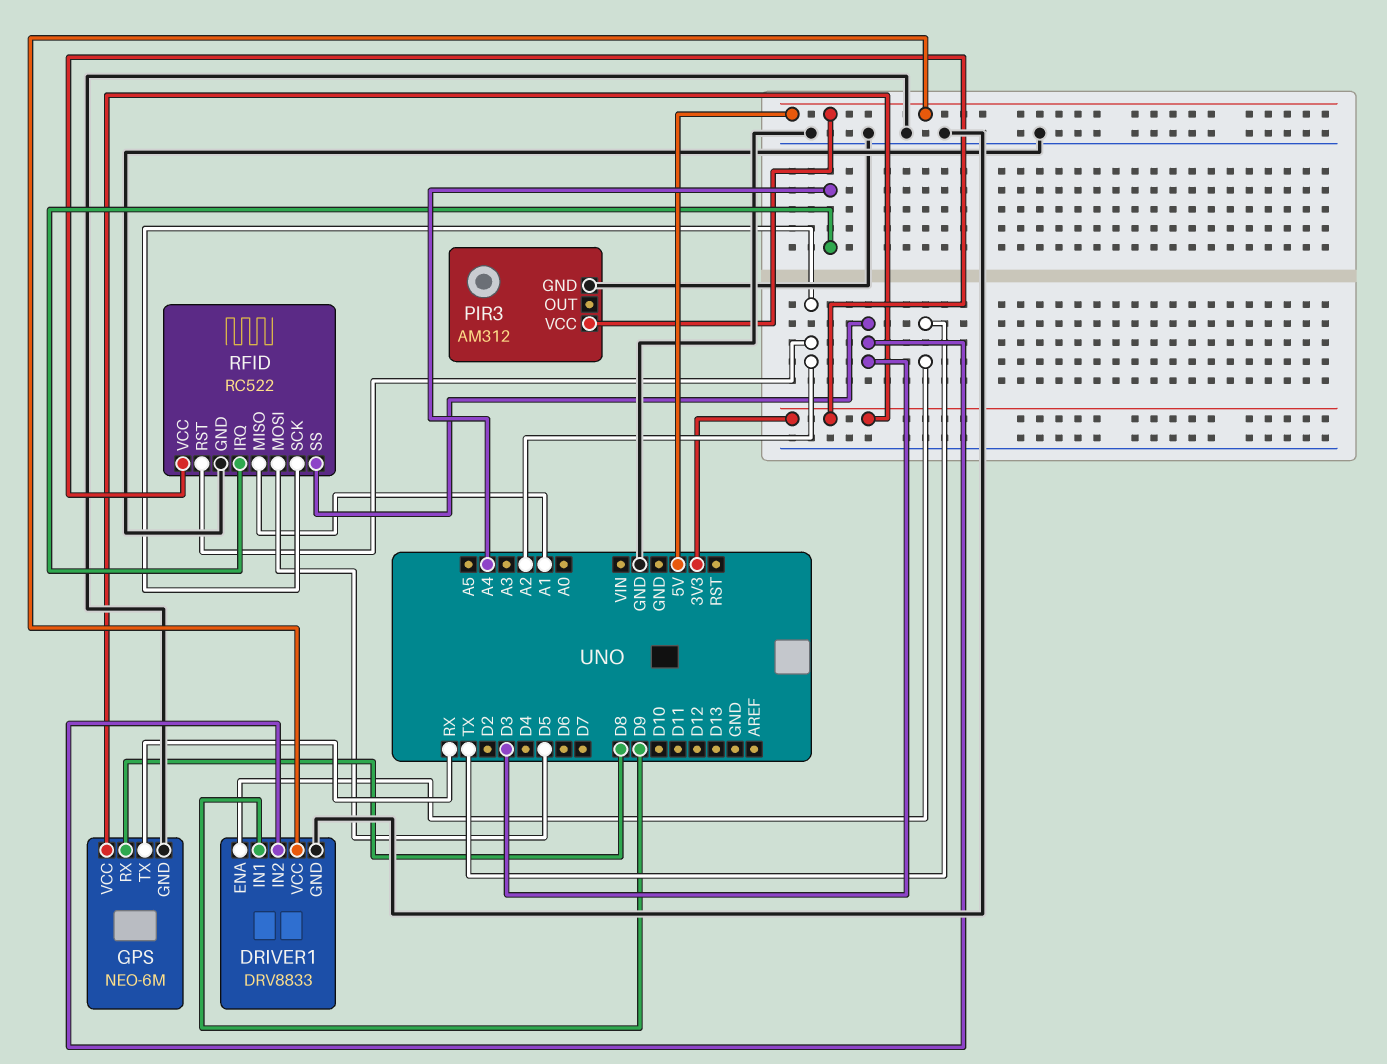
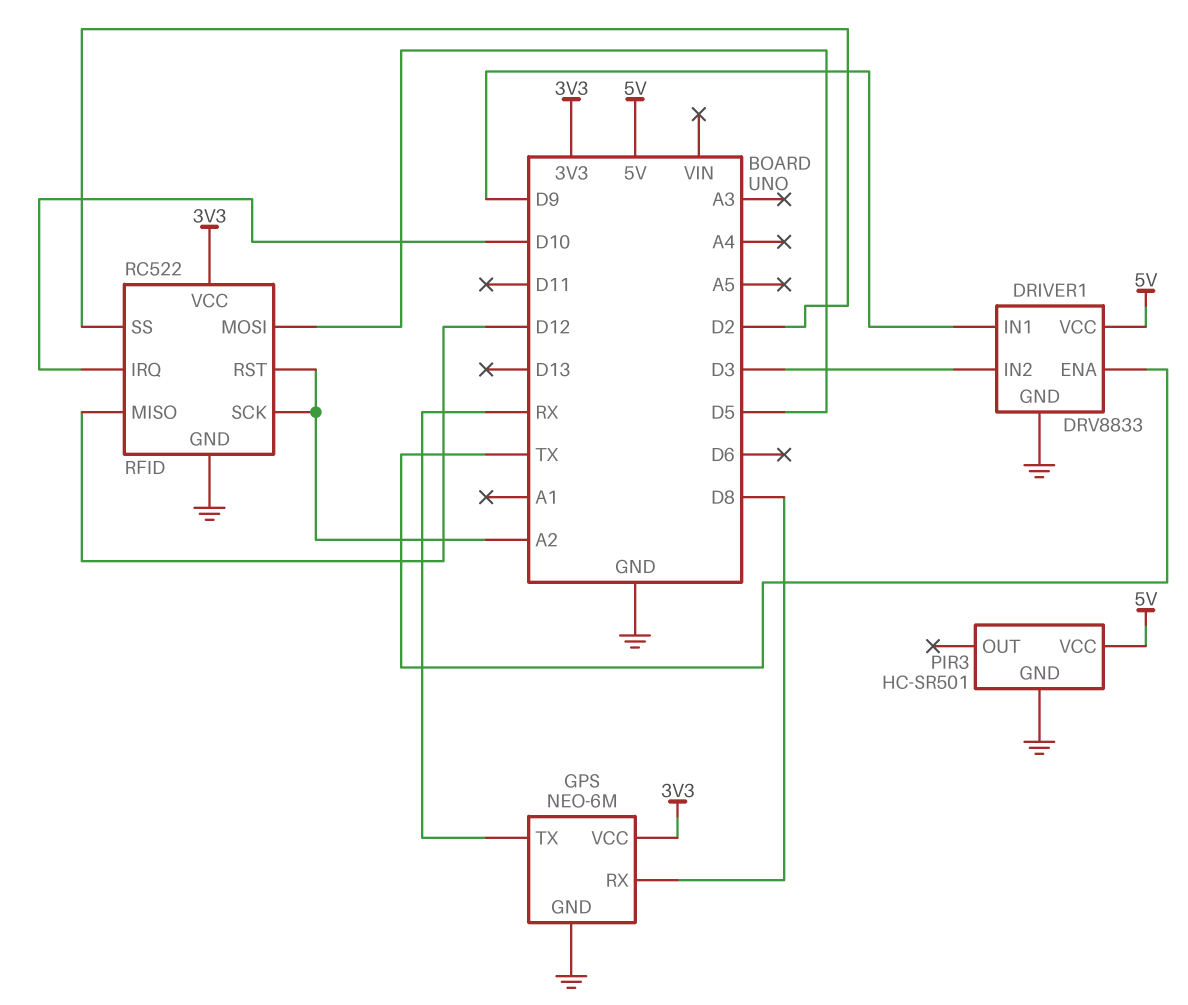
PIR3: AM312 -> HC-SR501
RFID pin IRQ: A4 -> D10
RFID pin MISO: A1 -> D12
RFID pin SS: D3 -> D2

